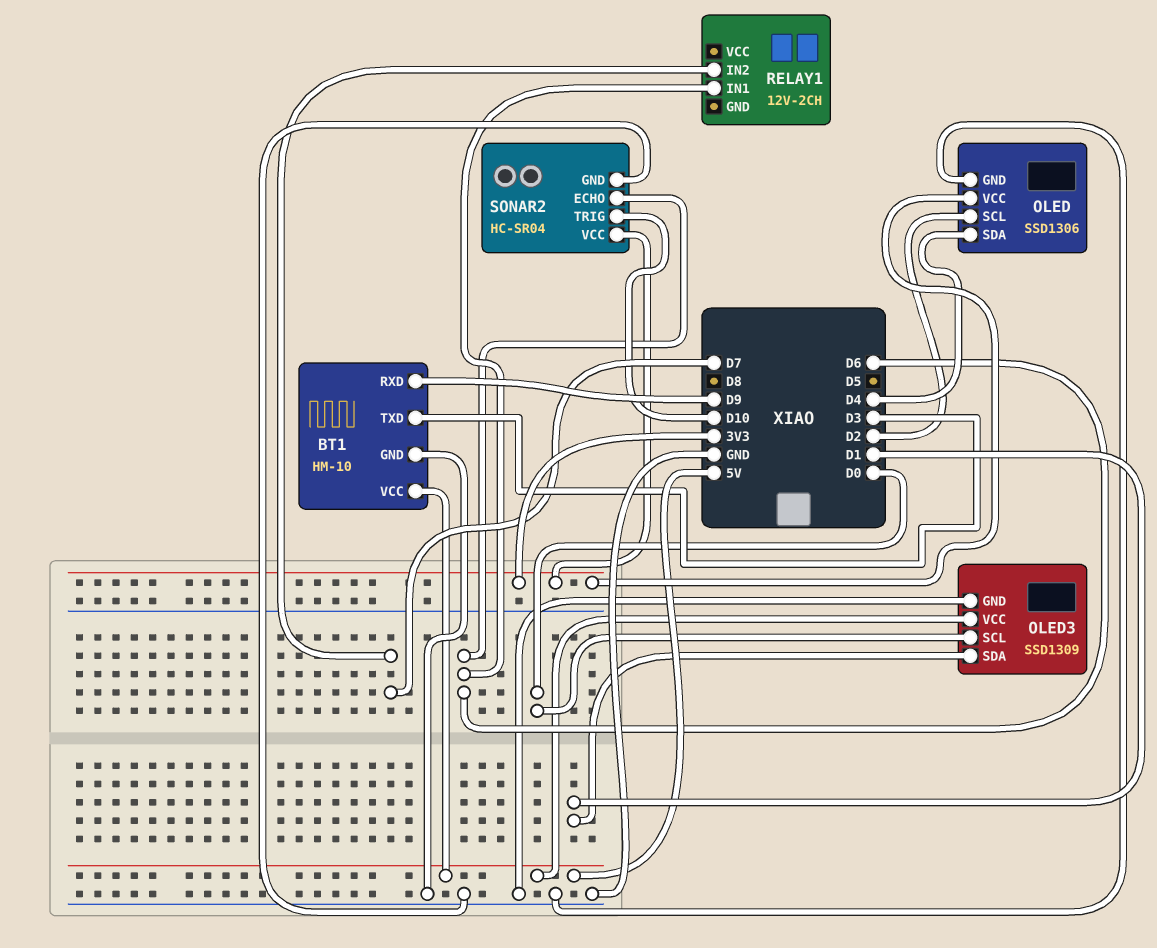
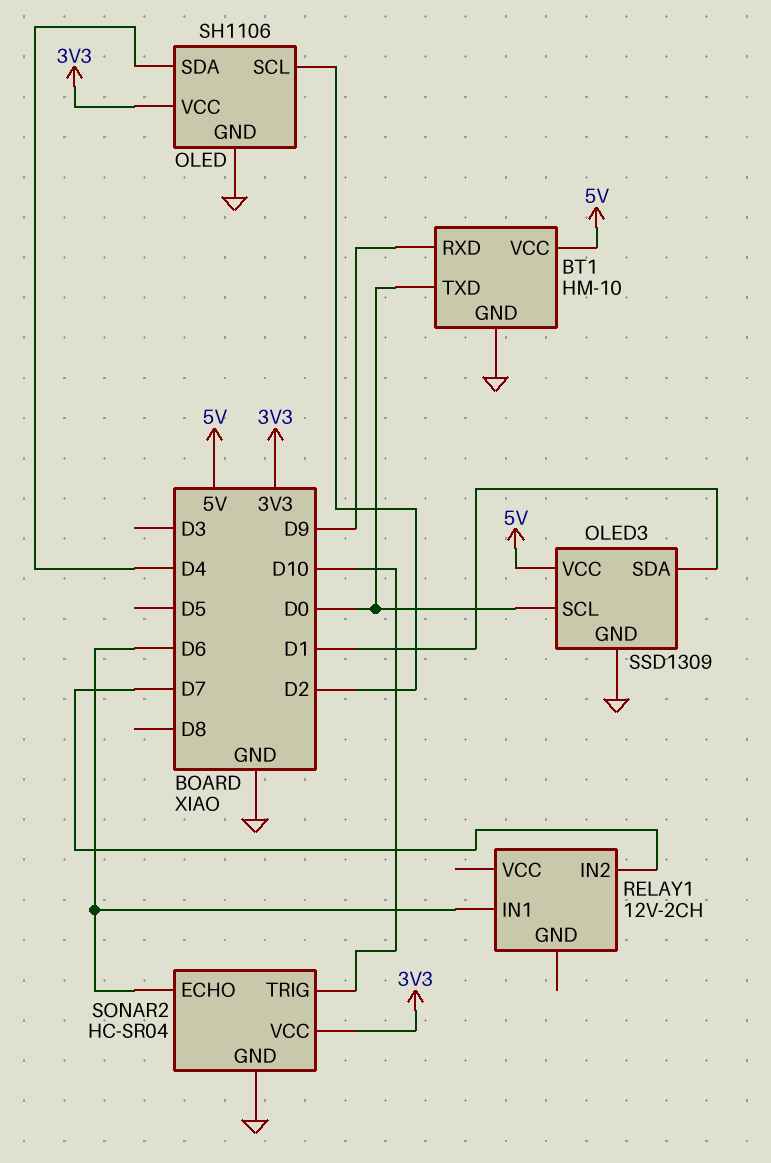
BT1 pin TXD: D3 -> D0
OLED: SSD1306 -> SH1106

